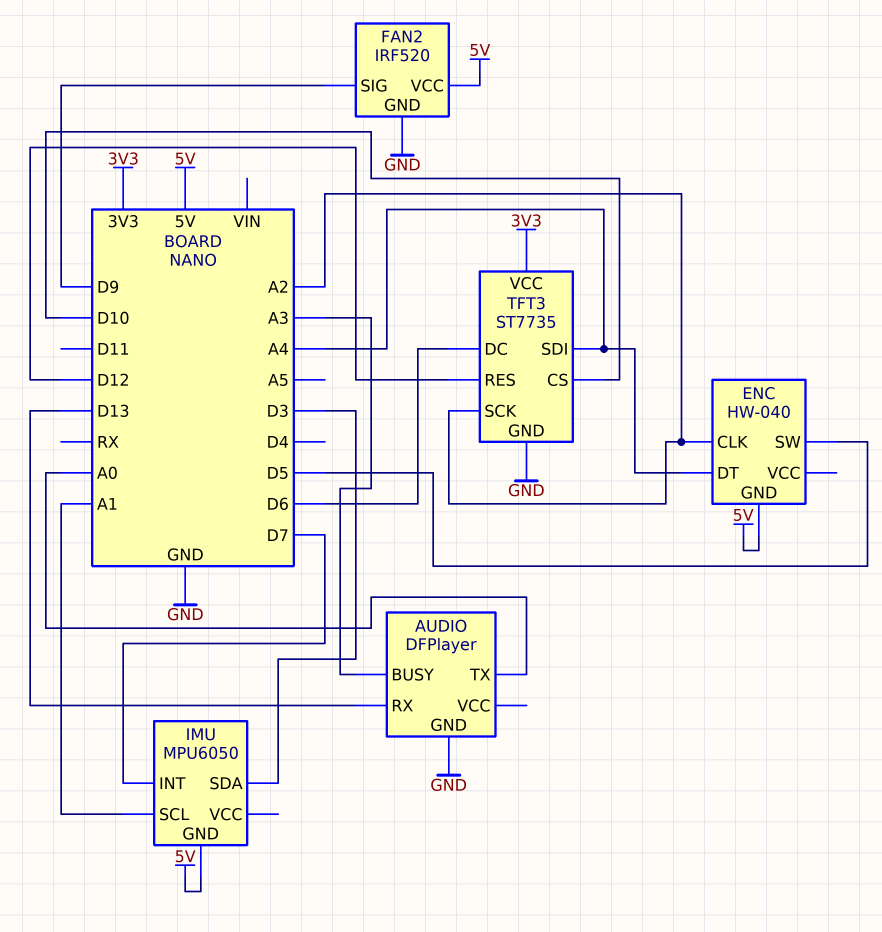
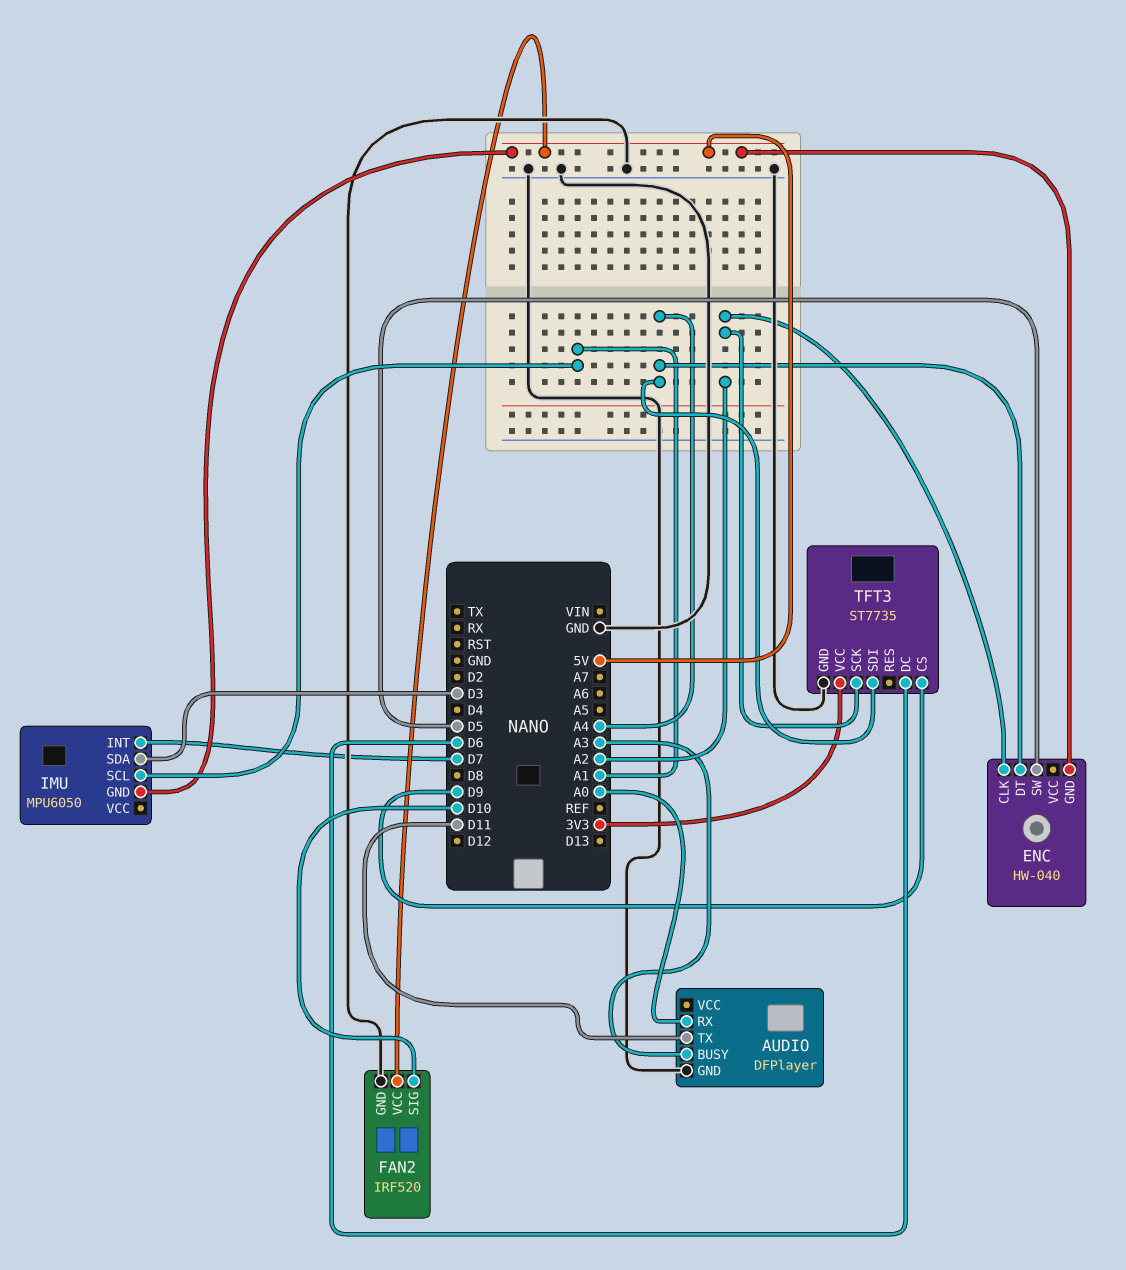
AUDIO pin RX: D13 -> A0
AUDIO pin TX: A0 -> D11
FAN2 pin SIG: D9 -> D10
TFT3 pin CS: D10 -> D9
TFT3 pin RES: D12 -> none

